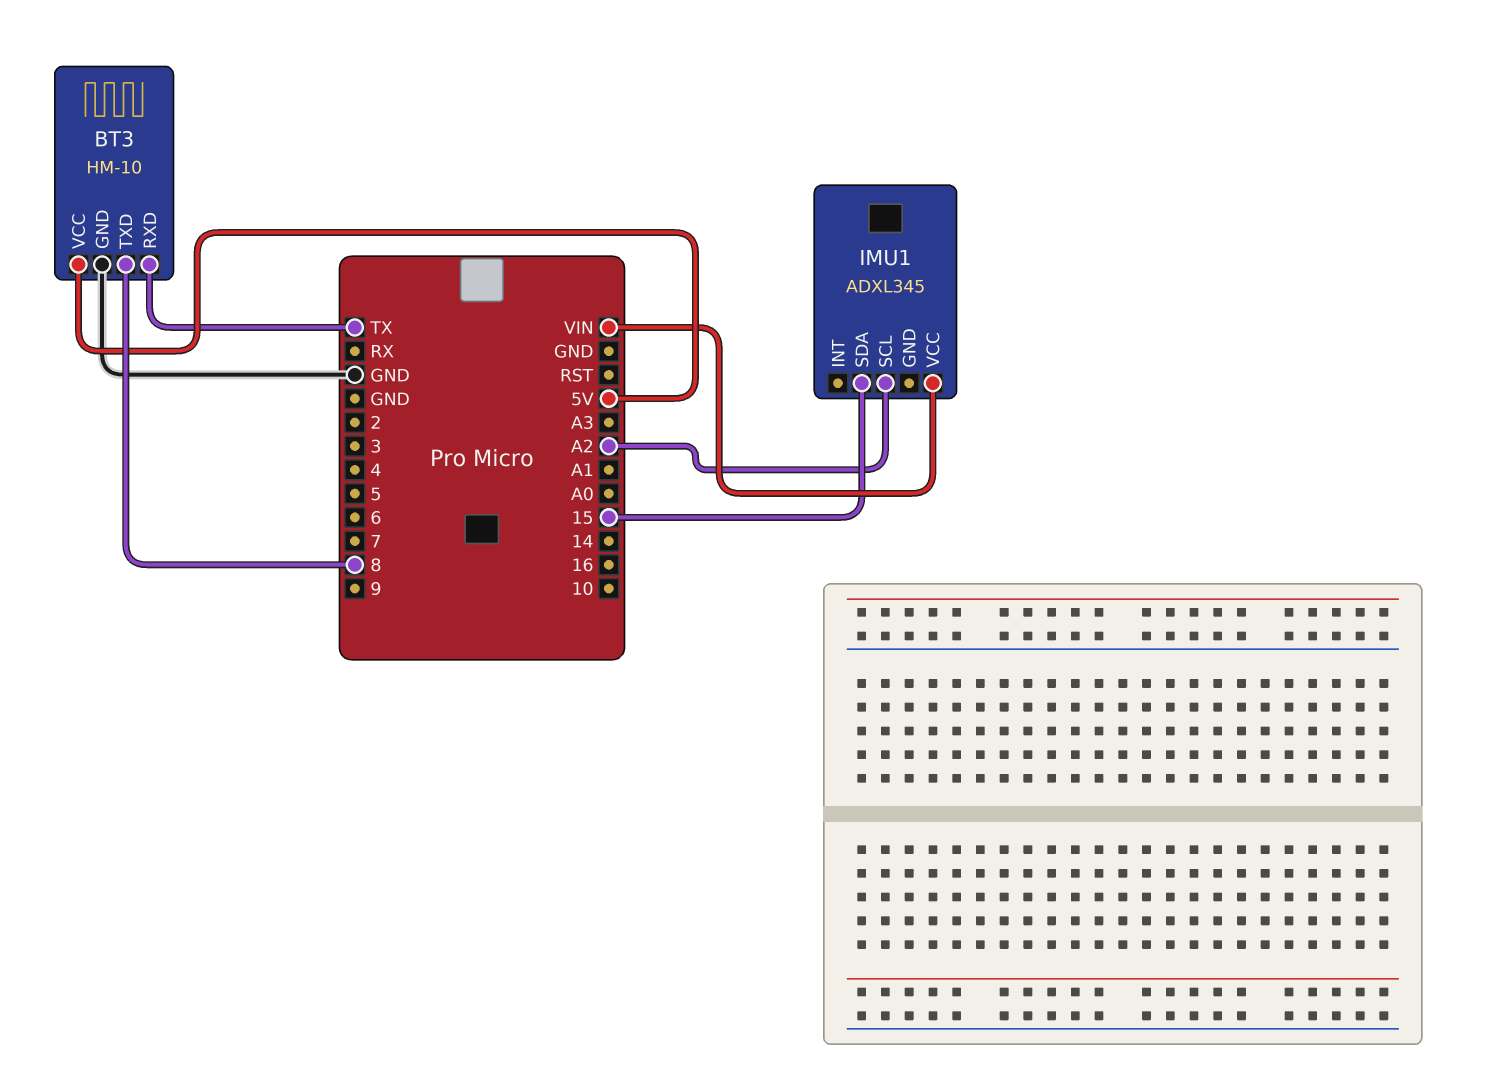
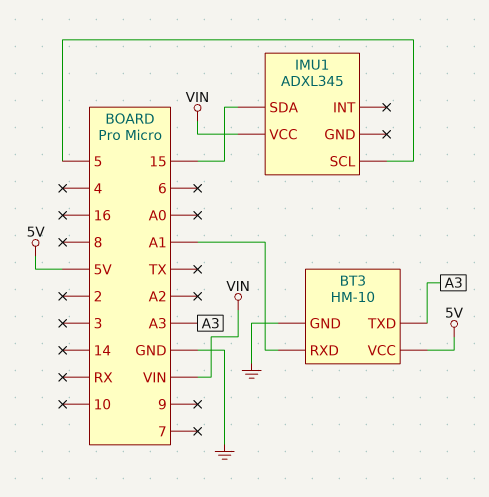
BT3 pin RXD: TX -> A1
BT3 pin TXD: 8 -> A3
IMU1 pin SCL: A2 -> 5

